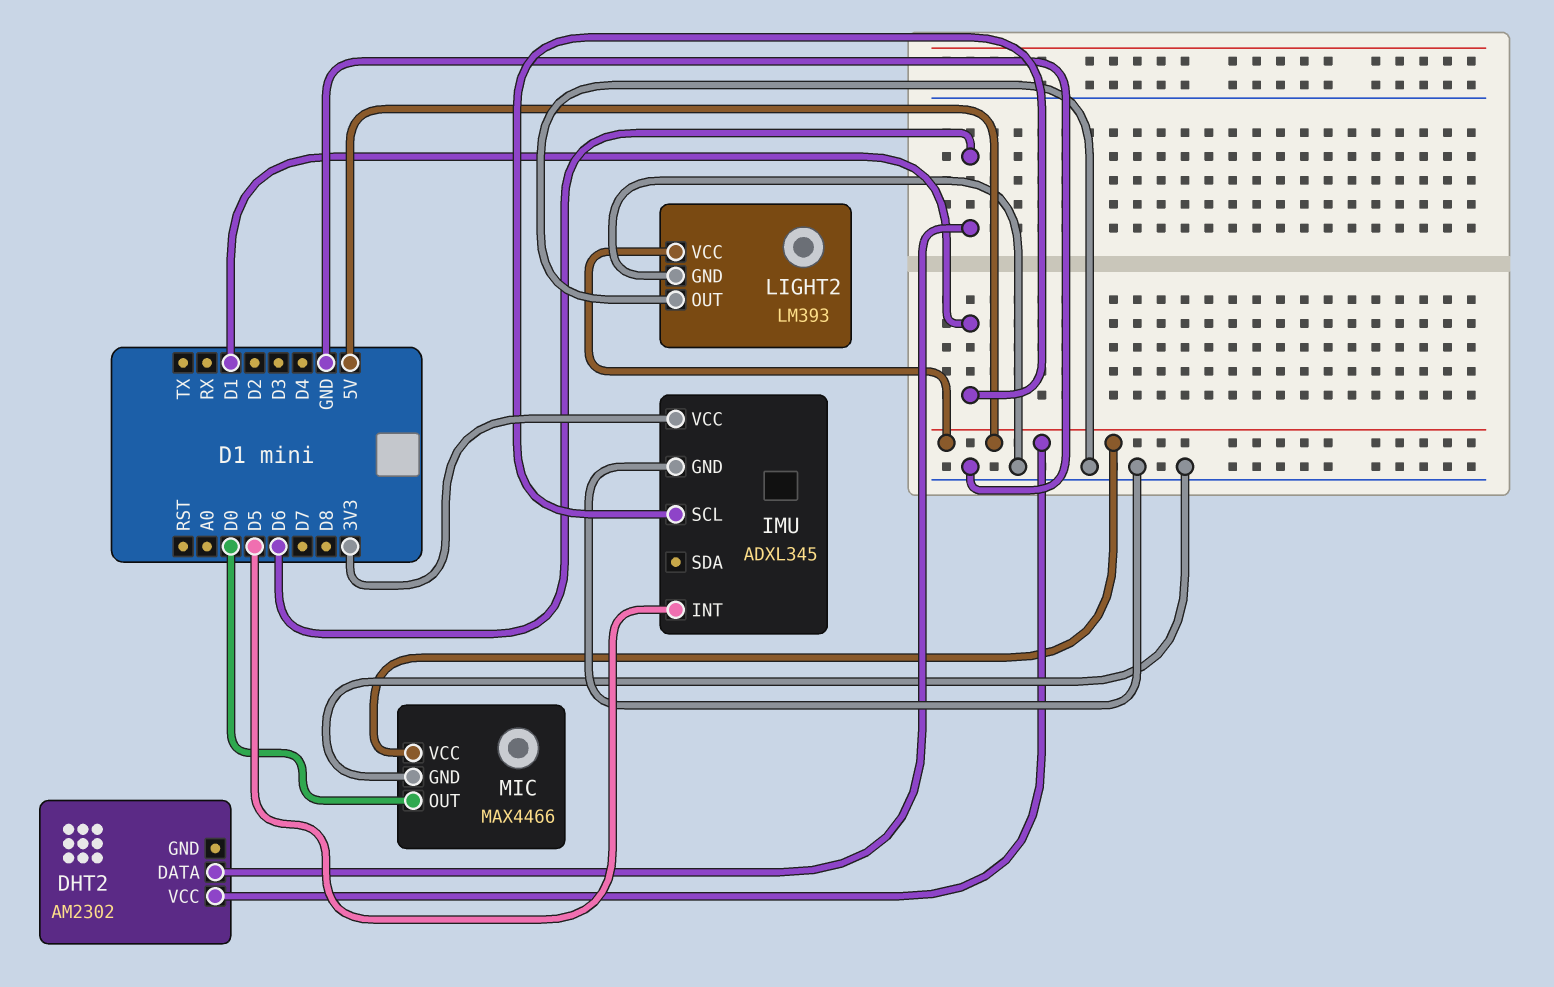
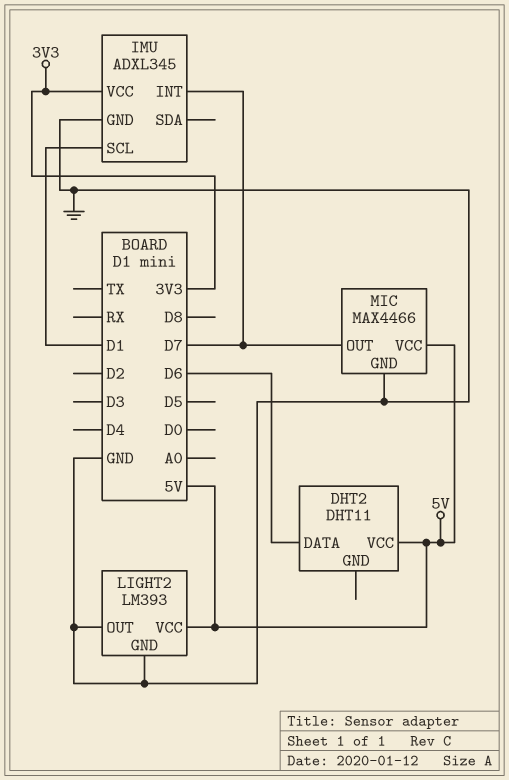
DHT2: AM2302 -> DHT11
IMU pin INT: D5 -> D7
MIC pin OUT: D0 -> D7

